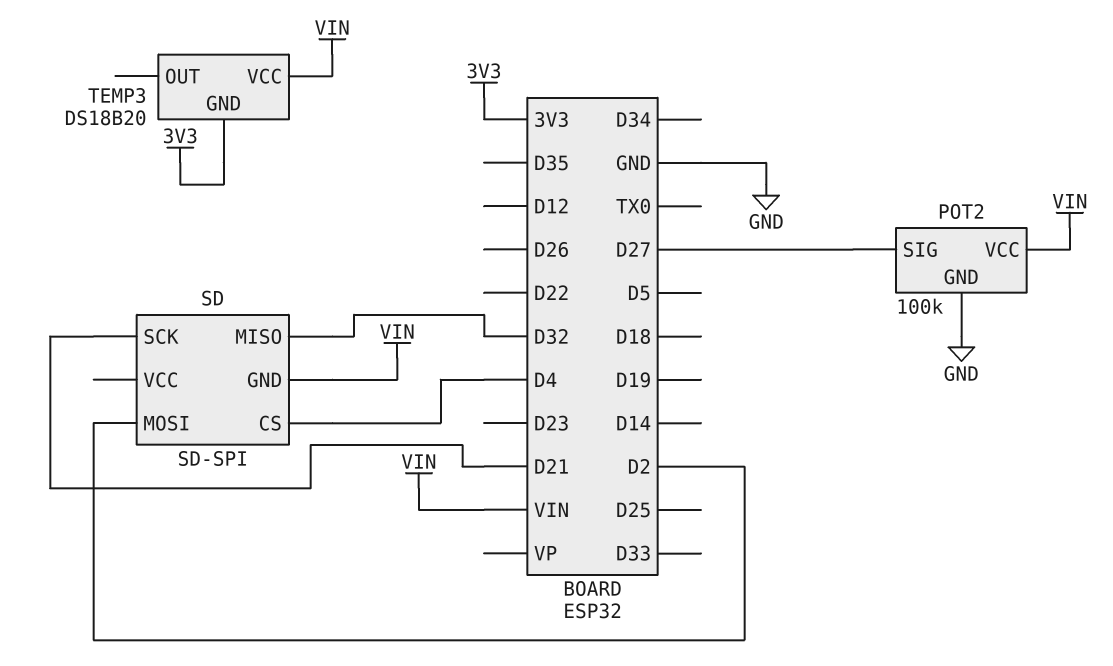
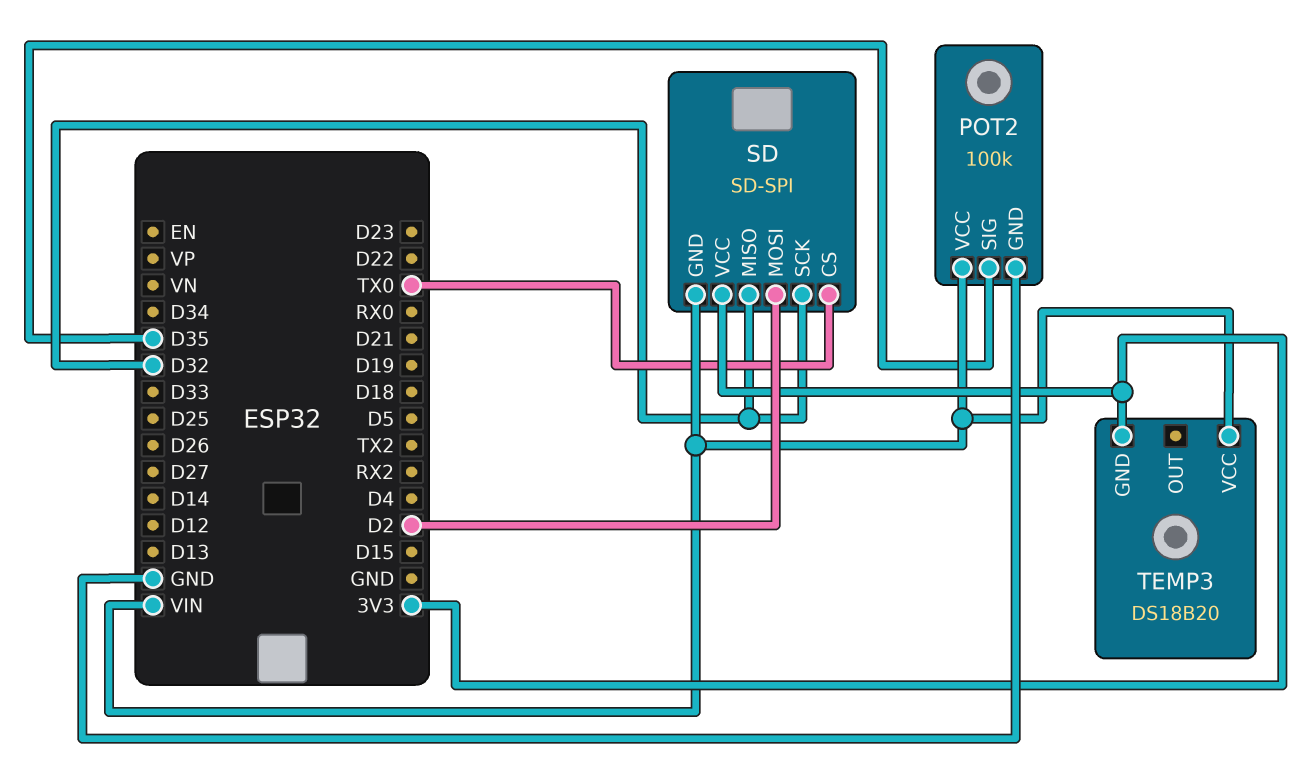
POT2 pin SIG: D27 -> D35
SD pin CS: D4 -> TX0
SD pin SCK: D21 -> D32
SD pin VCC: none -> 3V3

